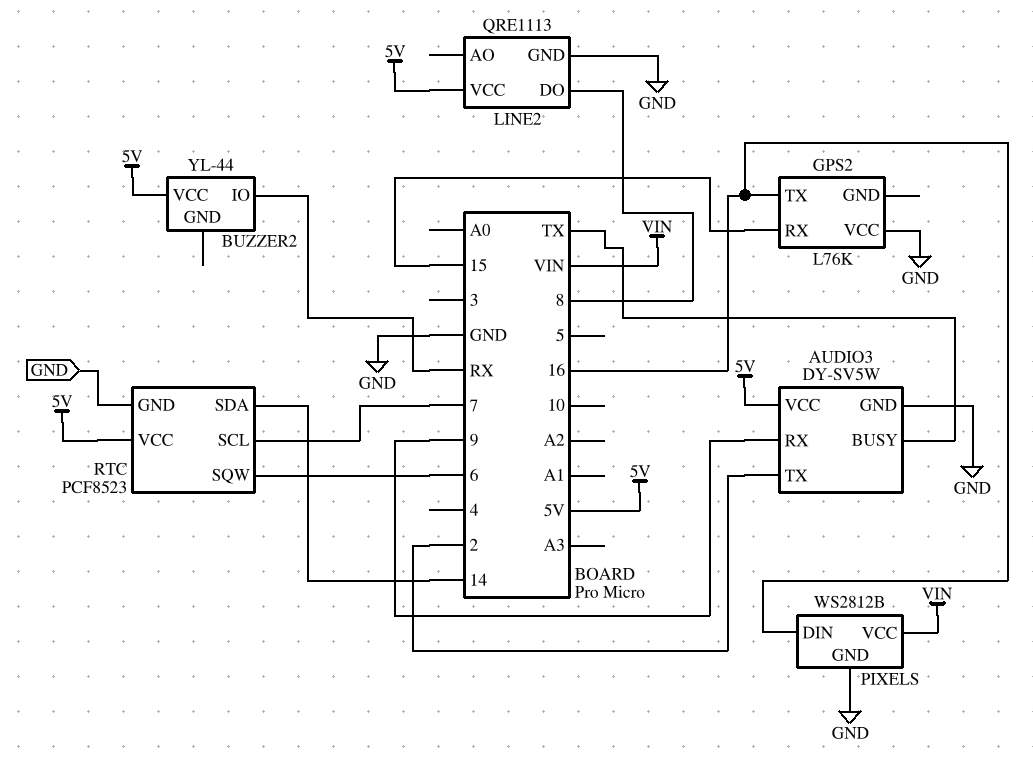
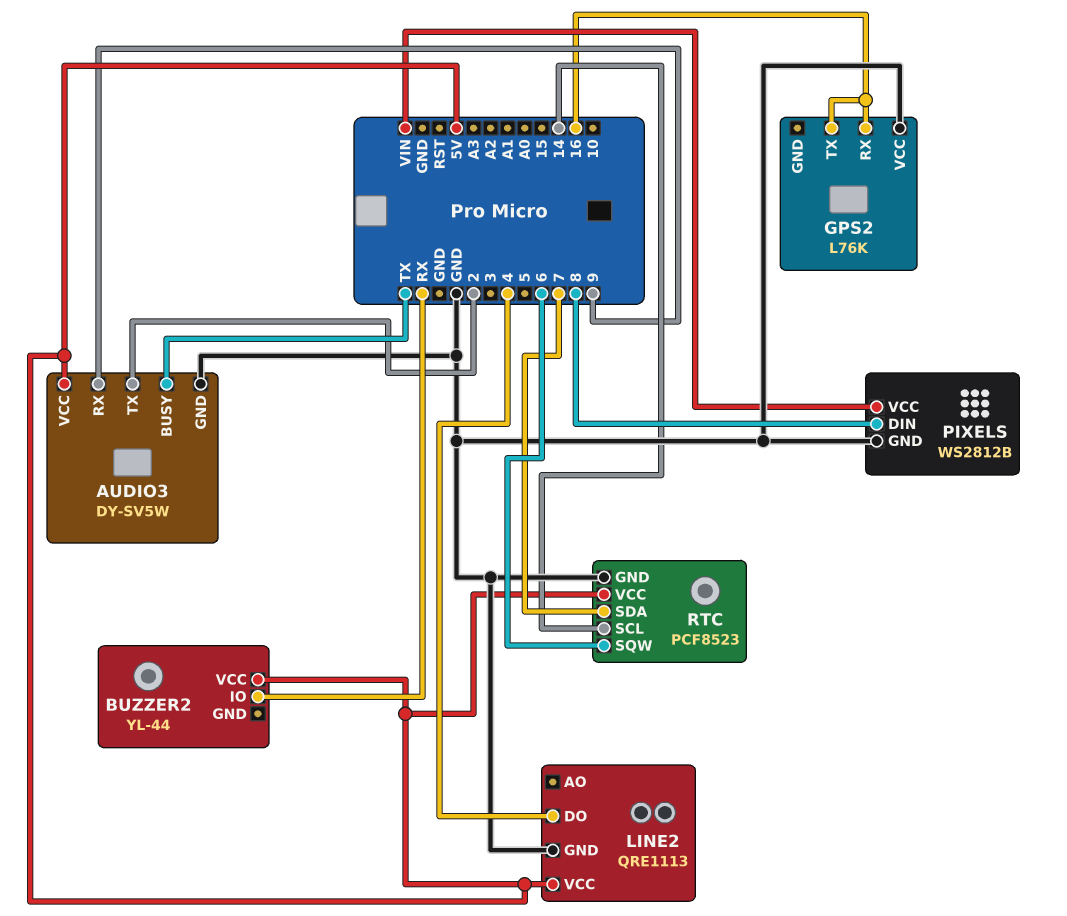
GPS2 pin RX: 15 -> 16
LINE2 pin DO: 8 -> 4
PIXELS pin DIN: 16 -> 8
RTC pin SCL: 7 -> 14
RTC pin SDA: 14 -> 7

